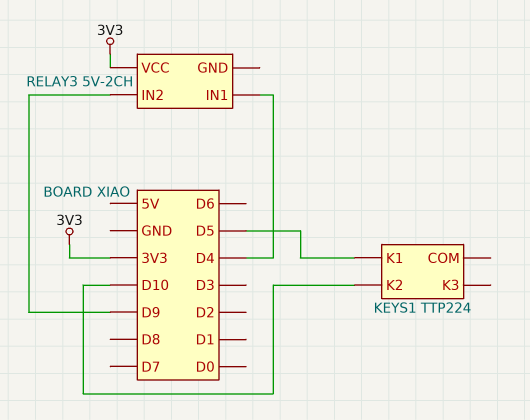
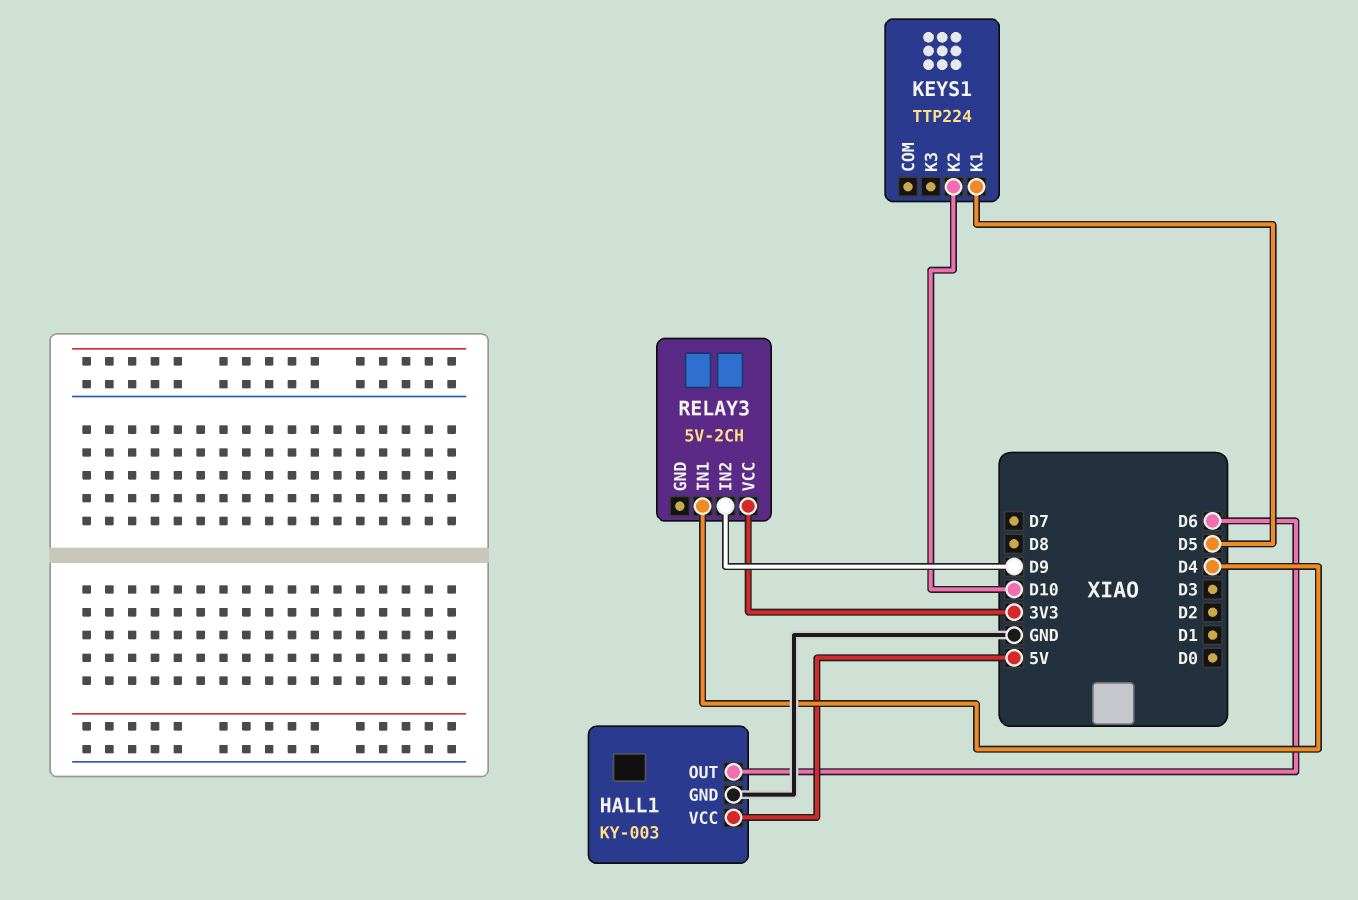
HALL1: none -> KY-003
HALL1 pin GND: none -> GND
HALL1 pin OUT: none -> D6
HALL1 pin VCC: none -> 5V

